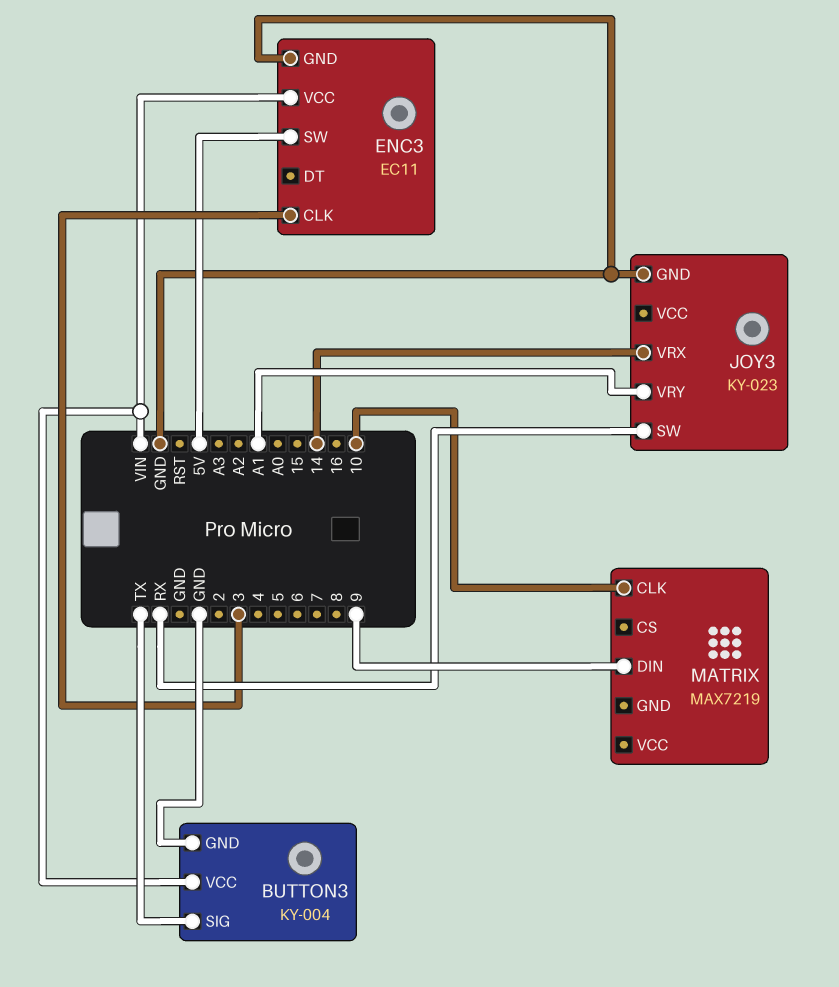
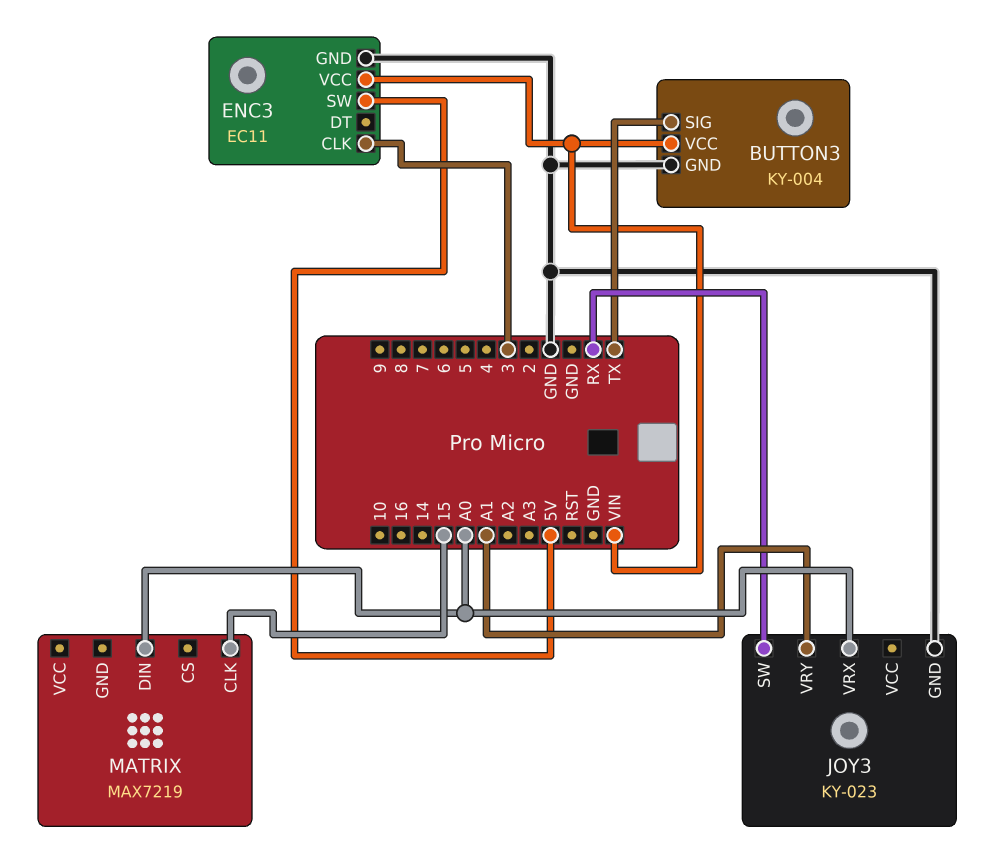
JOY3 pin VRX: 14 -> A0
MATRIX pin CLK: 10 -> 15
MATRIX pin DIN: 9 -> A0

